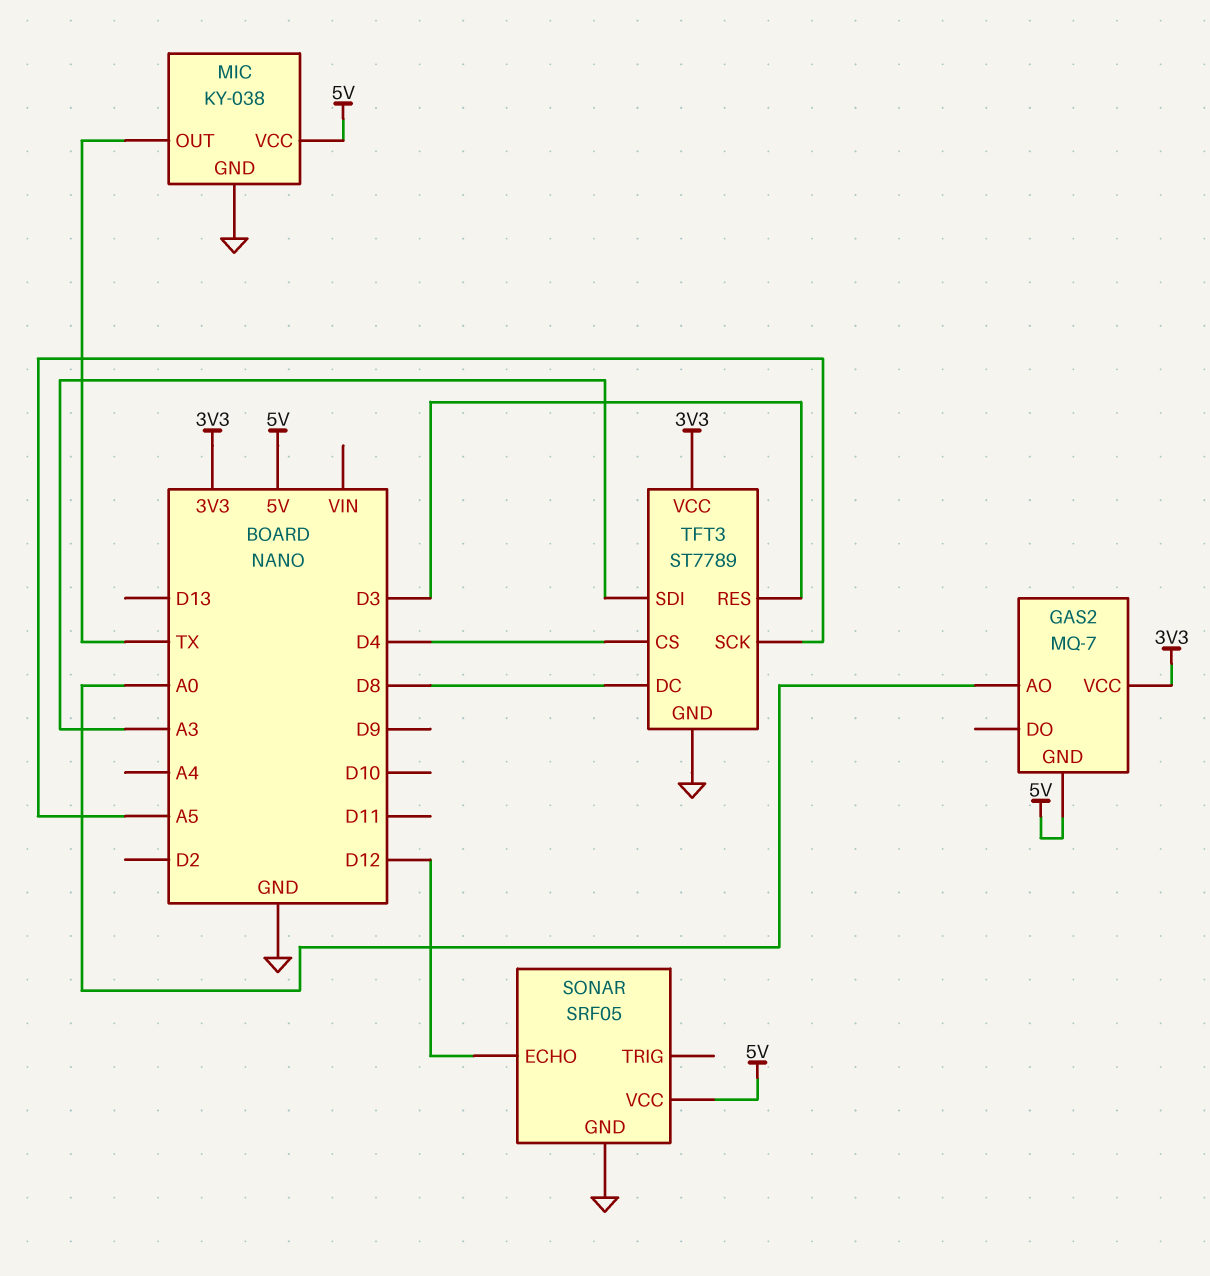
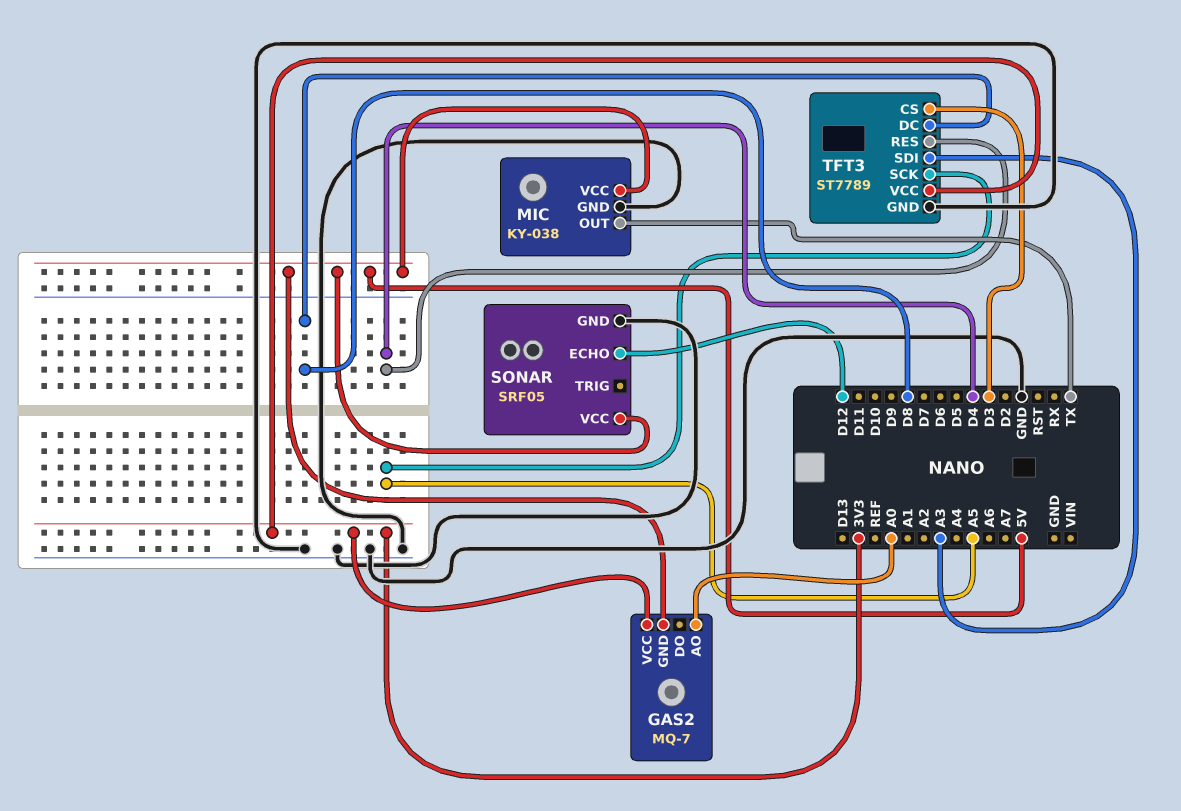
TFT3 pin CS: D4 -> D3
TFT3 pin RES: D3 -> D4

